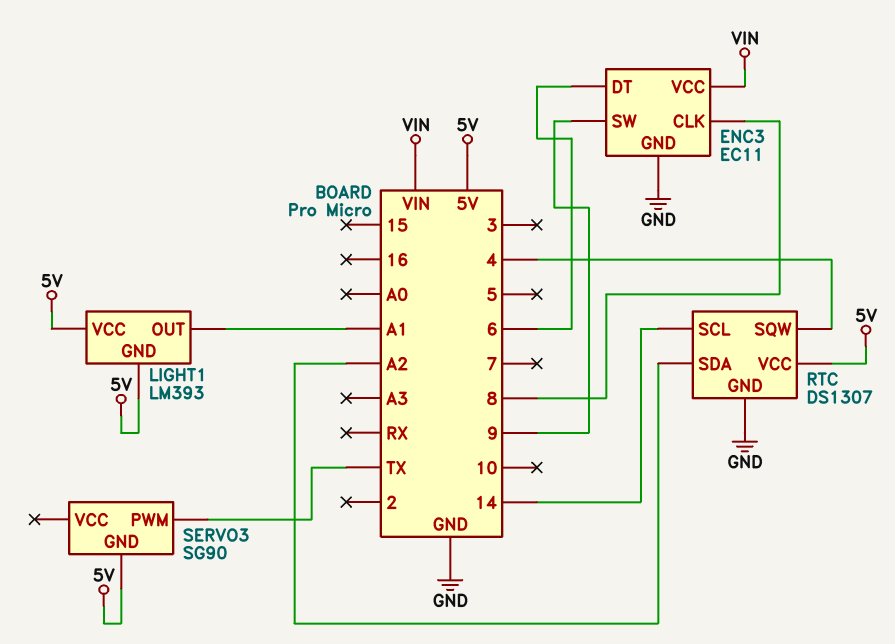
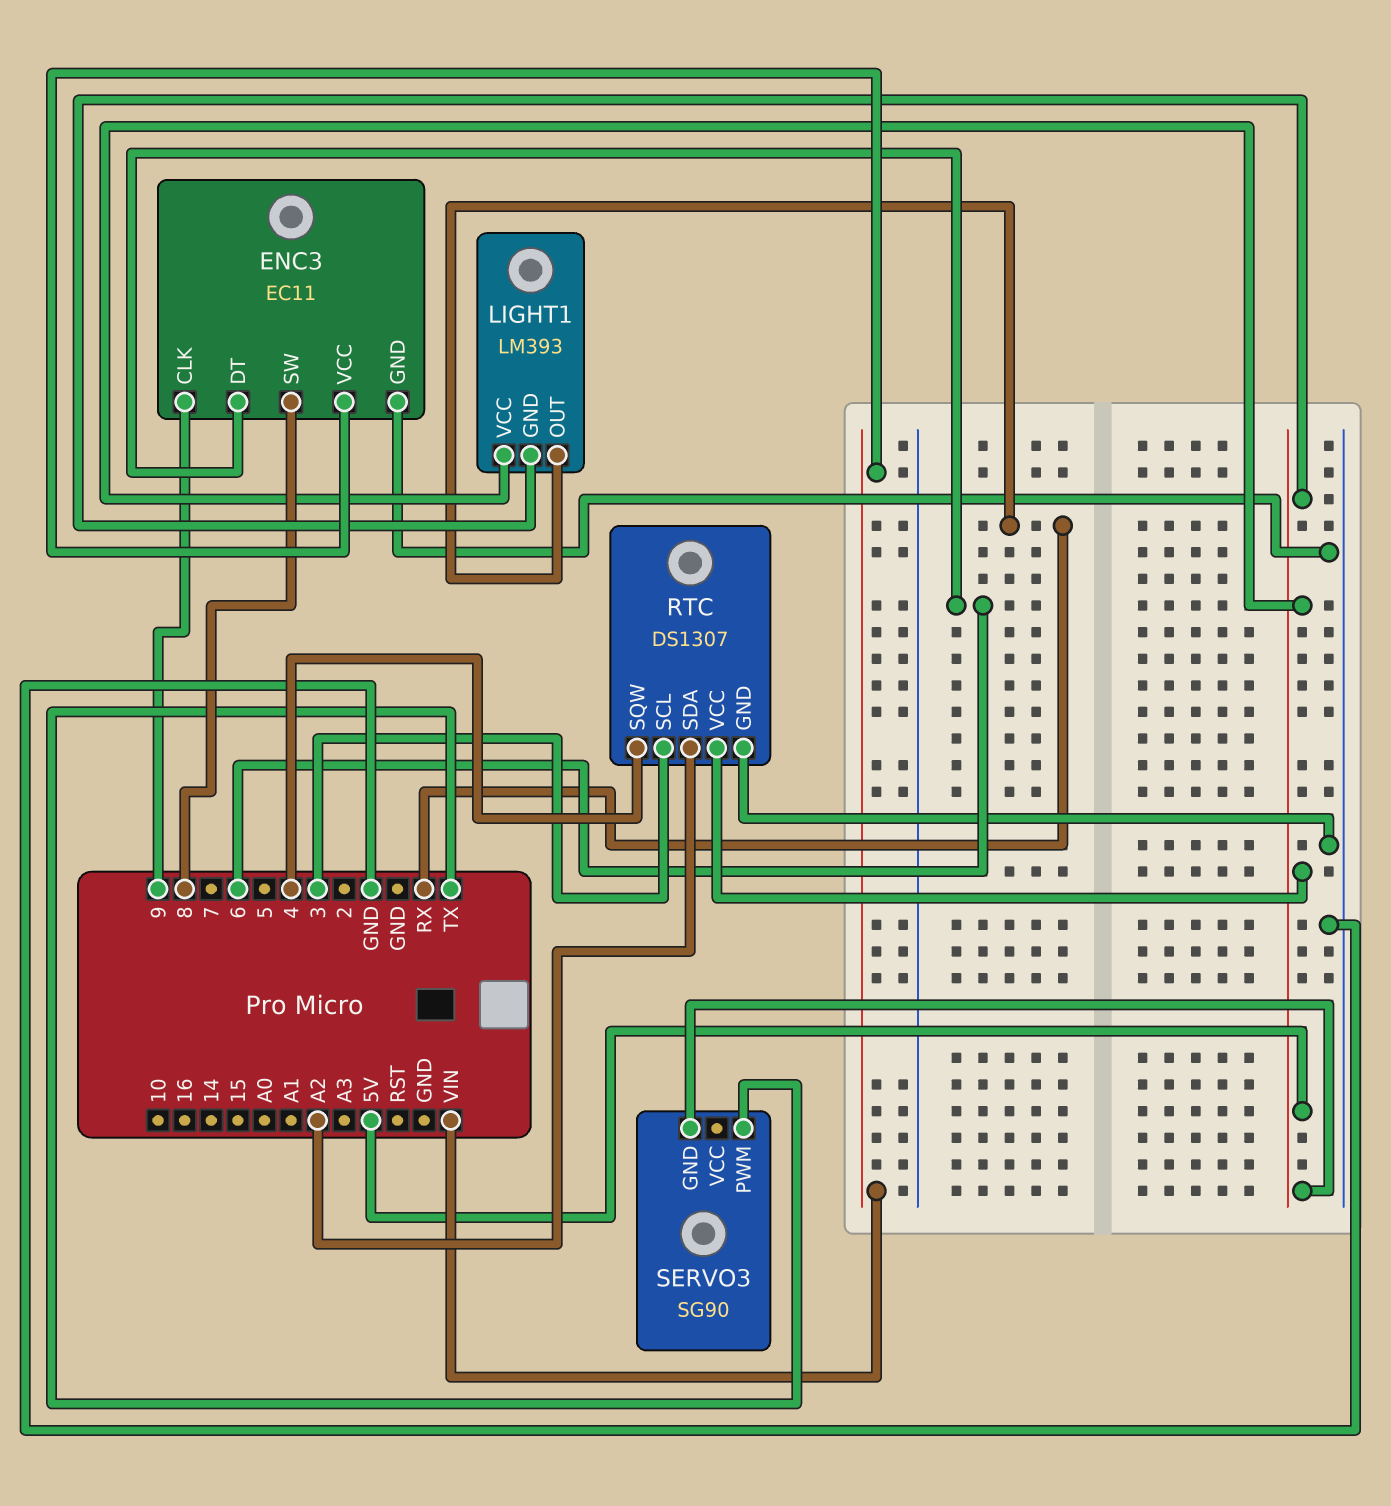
ENC3 pin CLK: 8 -> 9
ENC3 pin SW: 9 -> 8
LIGHT1 pin OUT: A1 -> RX
RTC pin SCL: 14 -> 3

